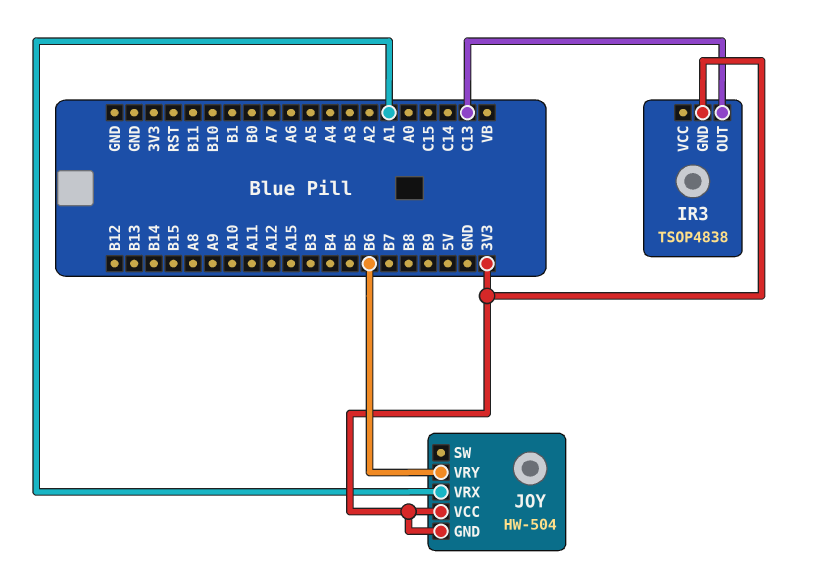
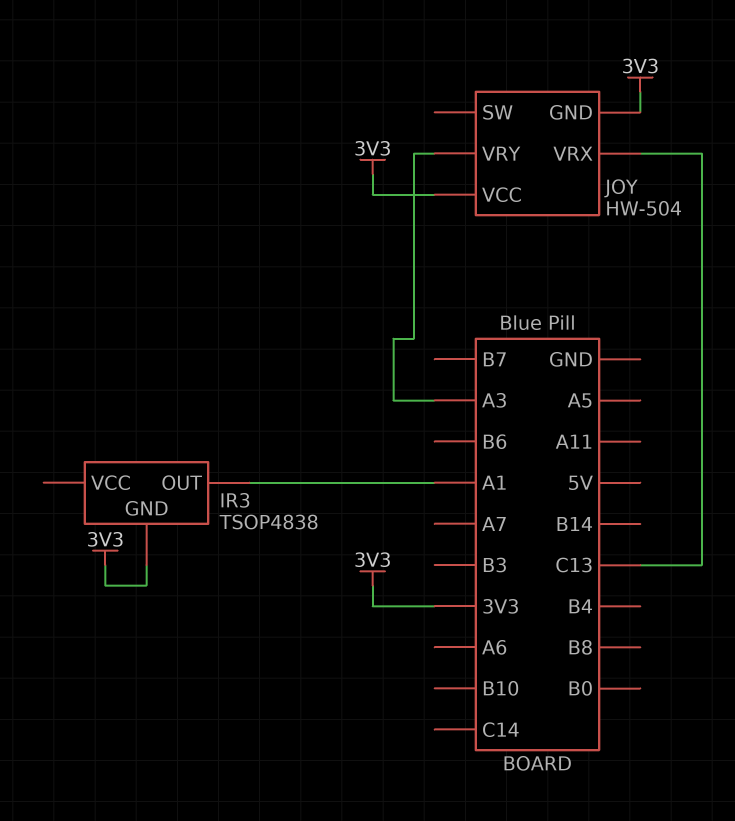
IR3 pin OUT: C13 -> A1
JOY pin VRX: A1 -> C13
JOY pin VRY: B6 -> A3

